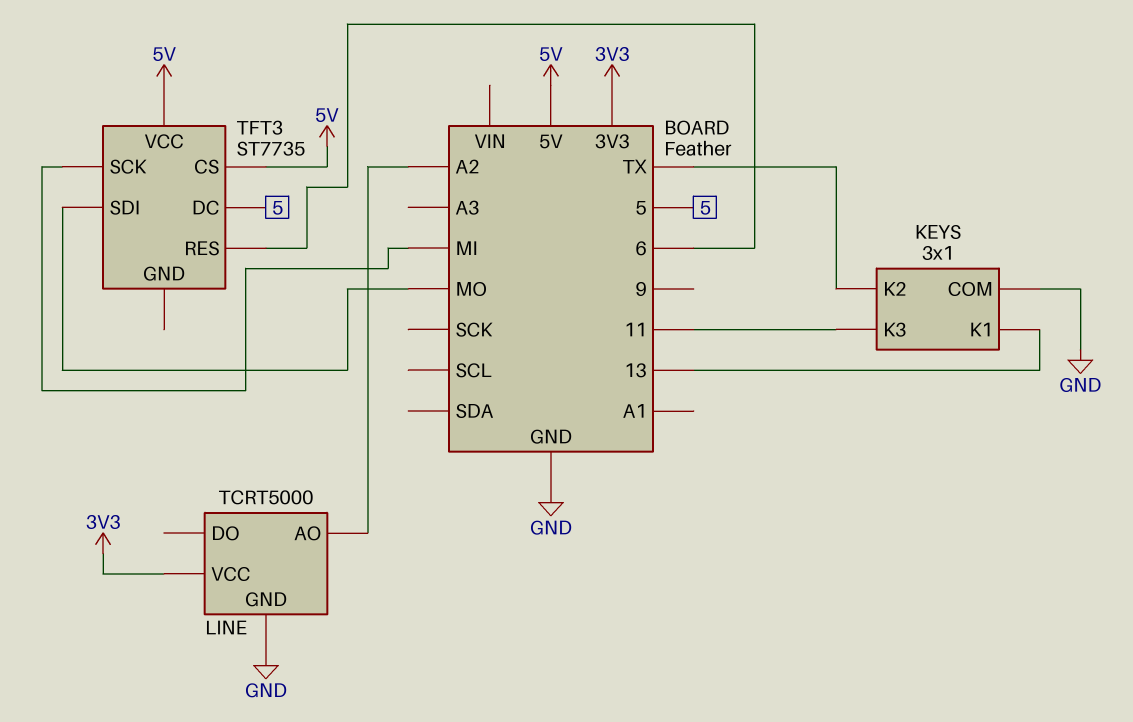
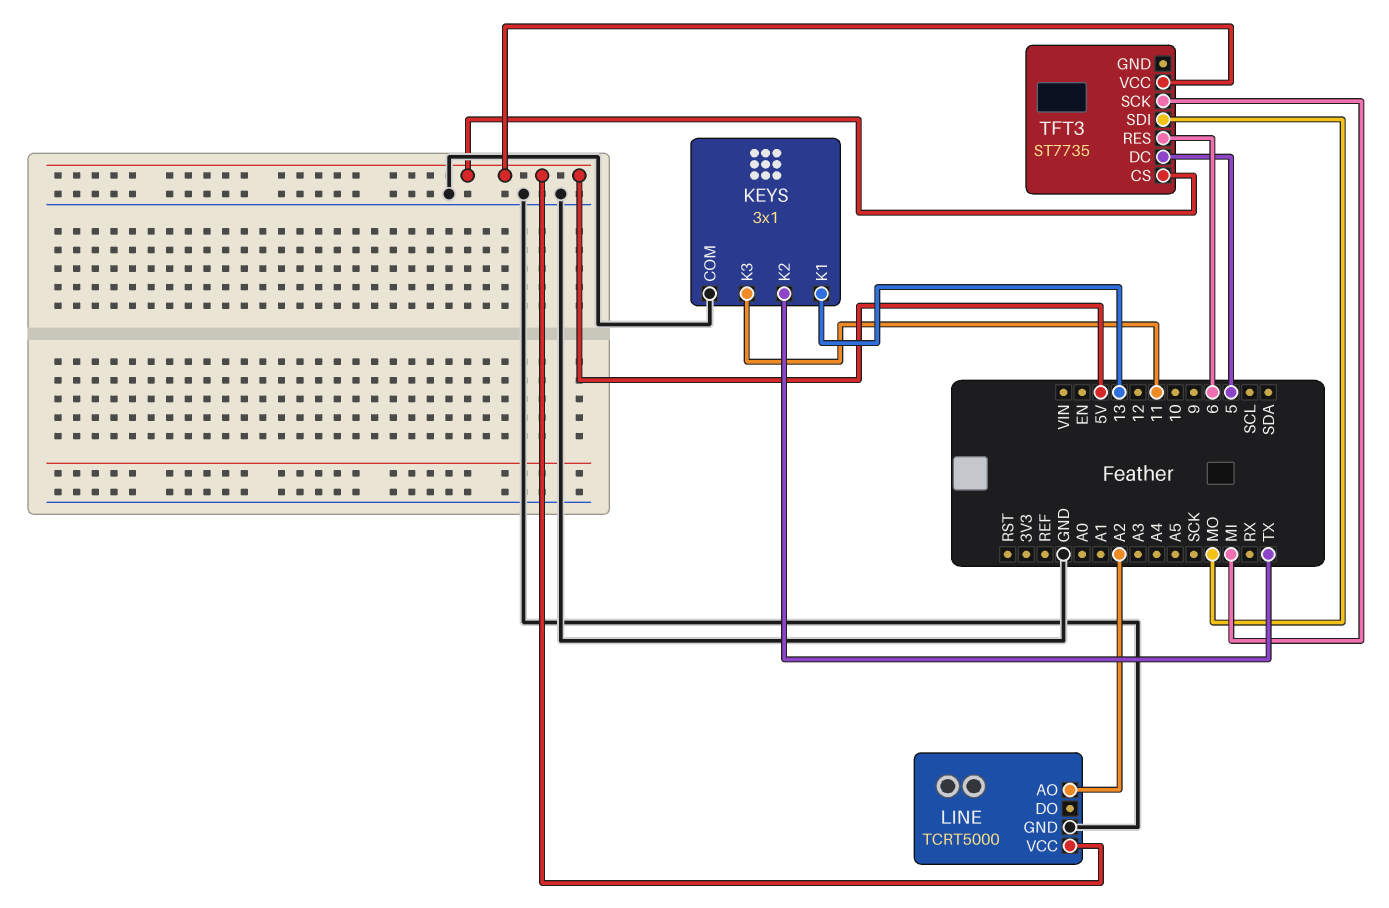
LINE pin VCC: 3V3 -> 5V

